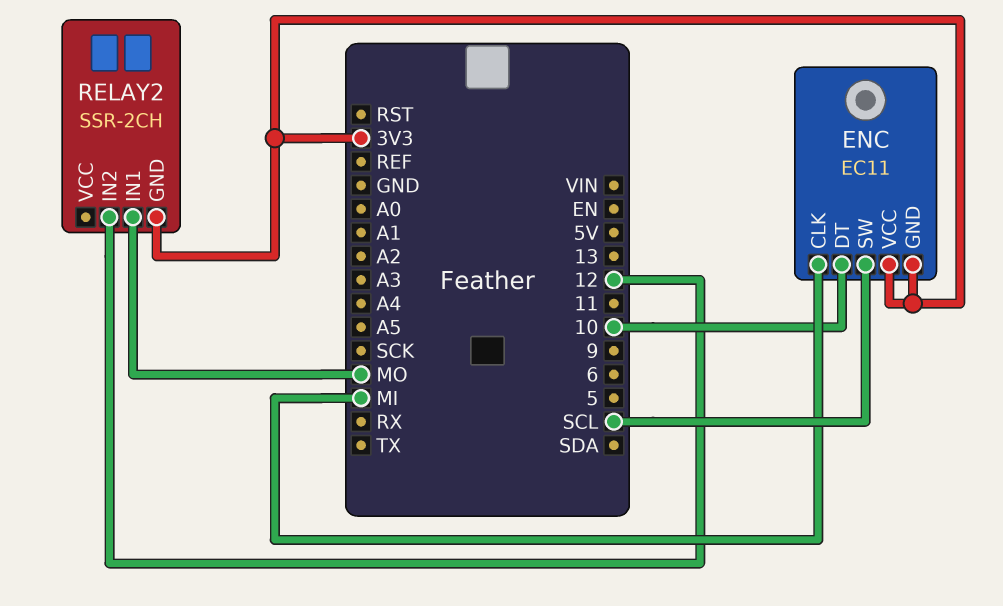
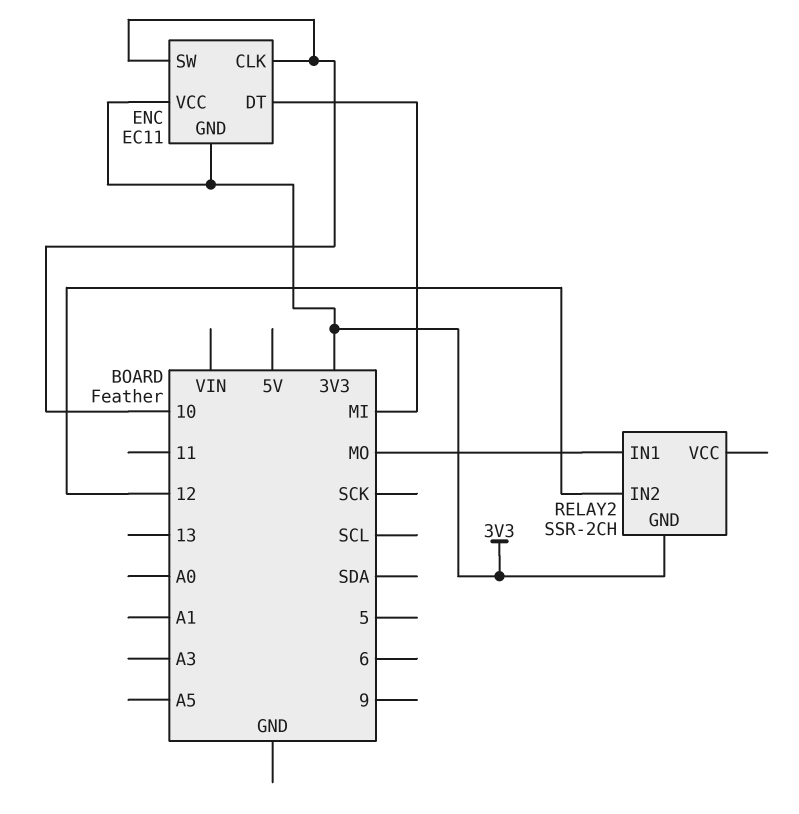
ENC pin CLK: MI -> 10
ENC pin DT: 10 -> MI
ENC pin SW: SCL -> 10

